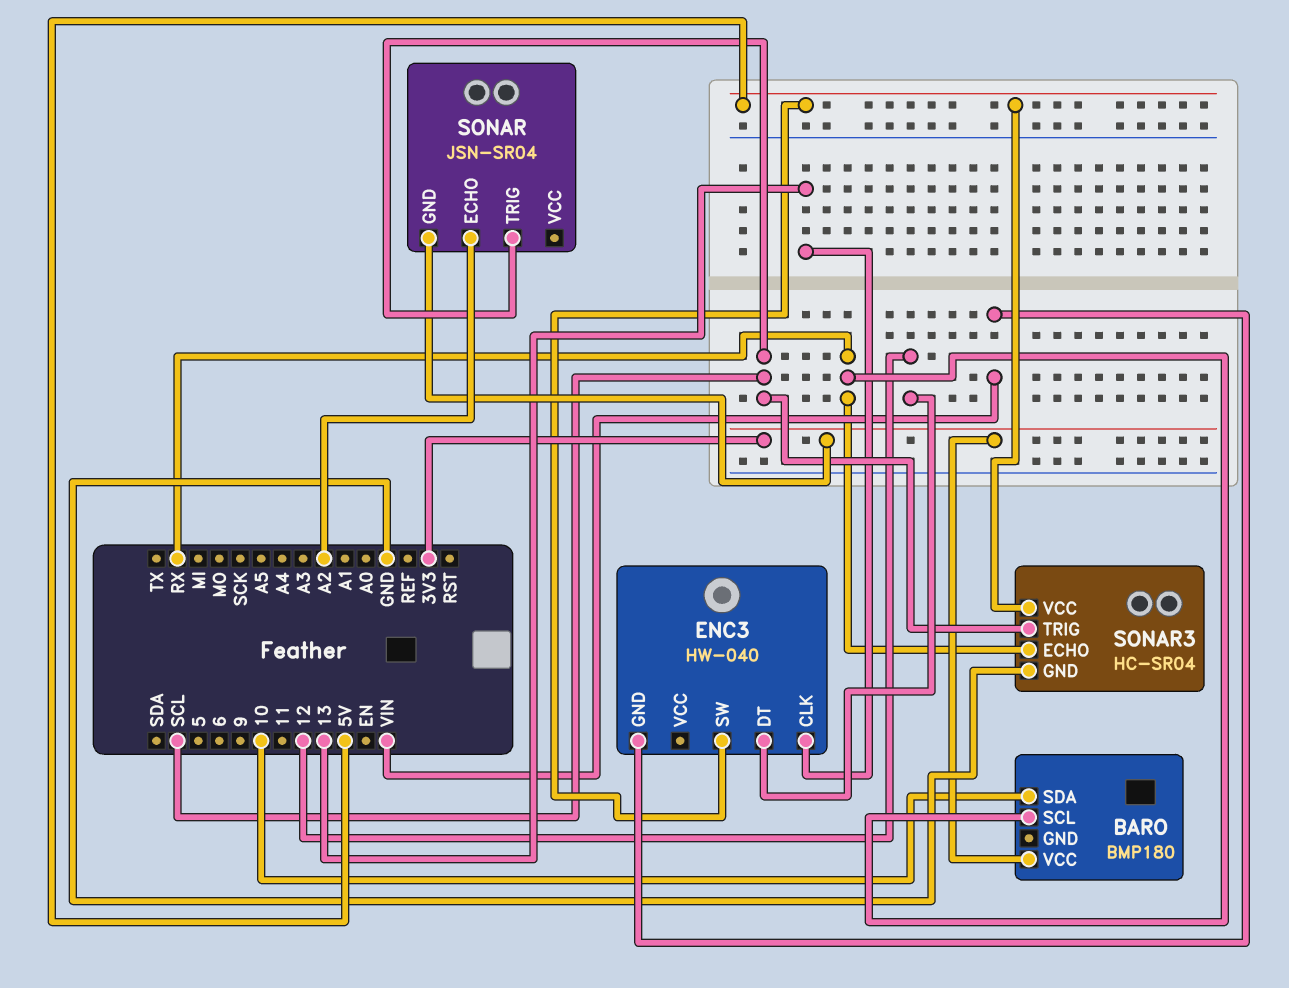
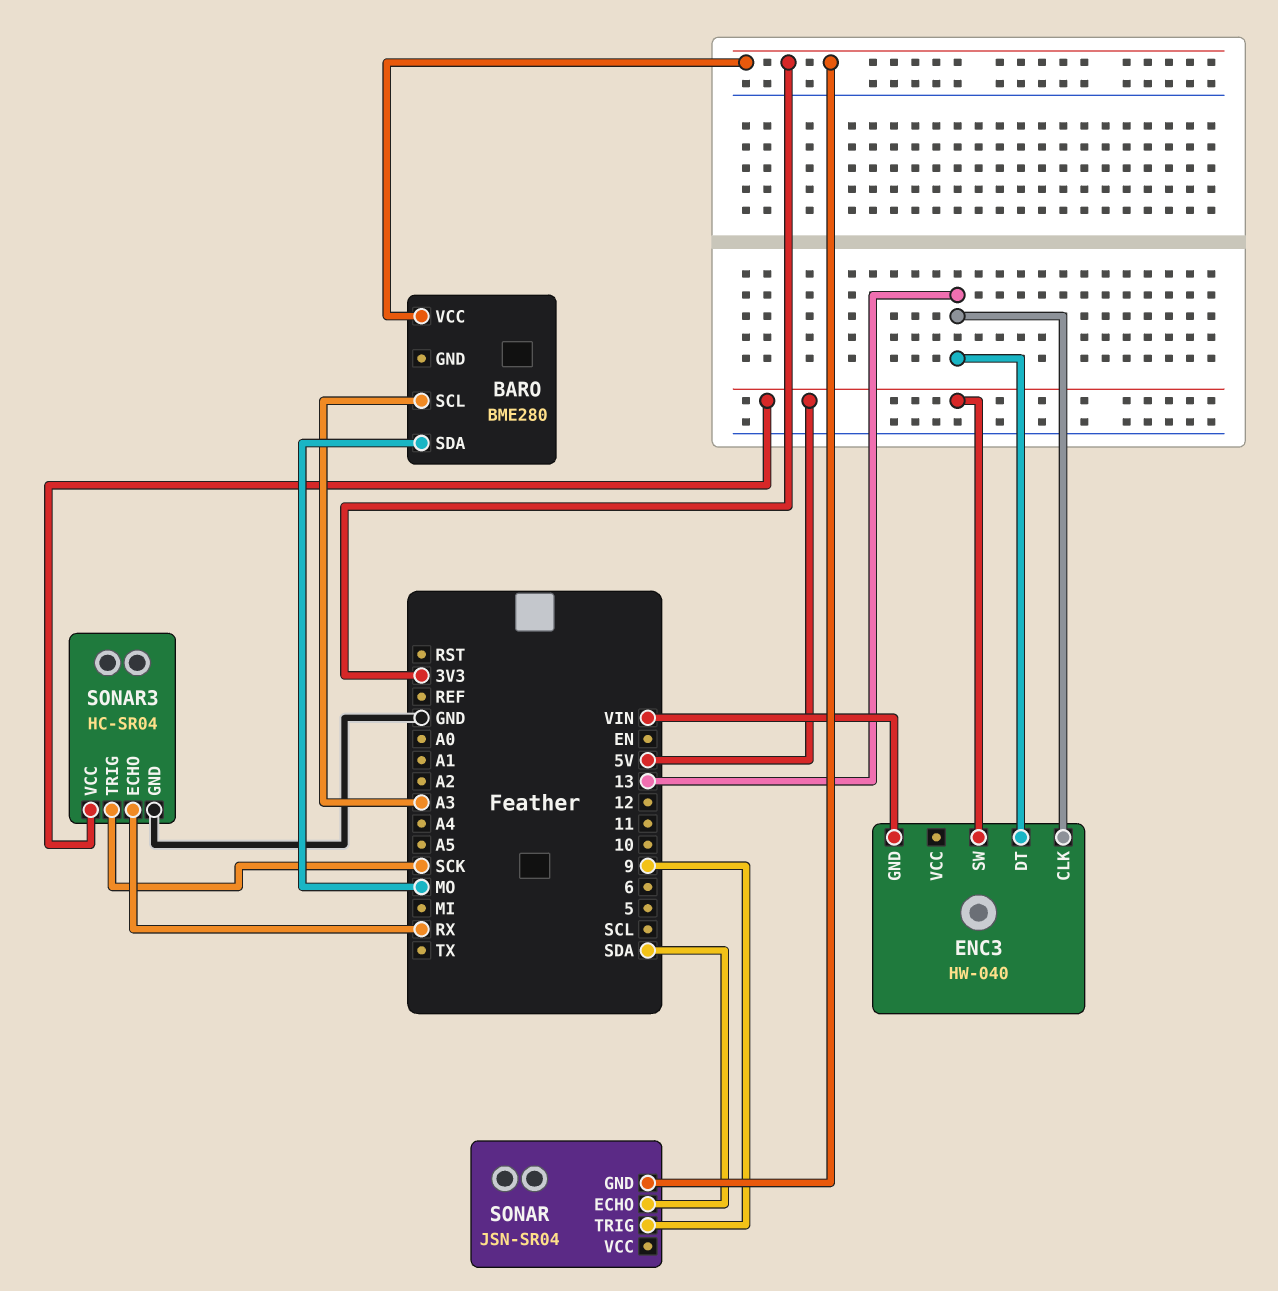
BARO: BMP180 -> BME280
BARO pin SCL: RX -> A3
BARO pin SDA: 10 -> MO
ENC3 pin DT: 12 -> 13
SONAR pin ECHO: A2 -> SDA
SONAR pin TRIG: SCL -> 9
SONAR3 pin TRIG: SCL -> SCK

